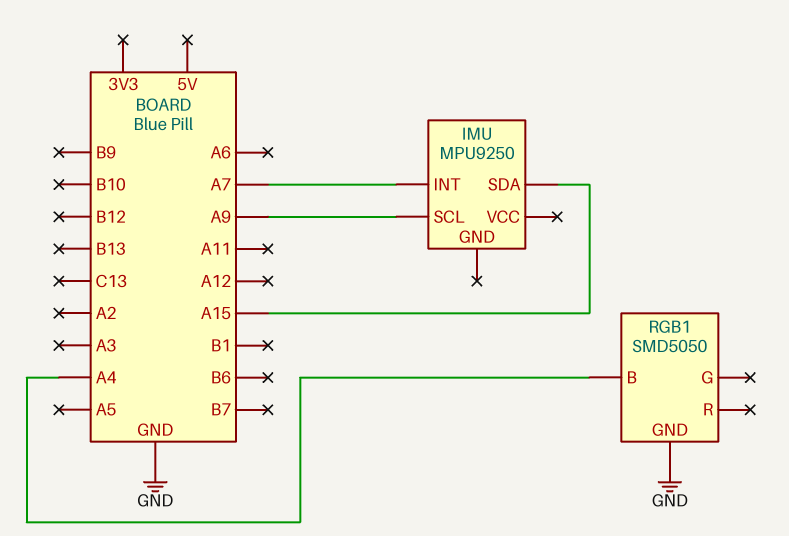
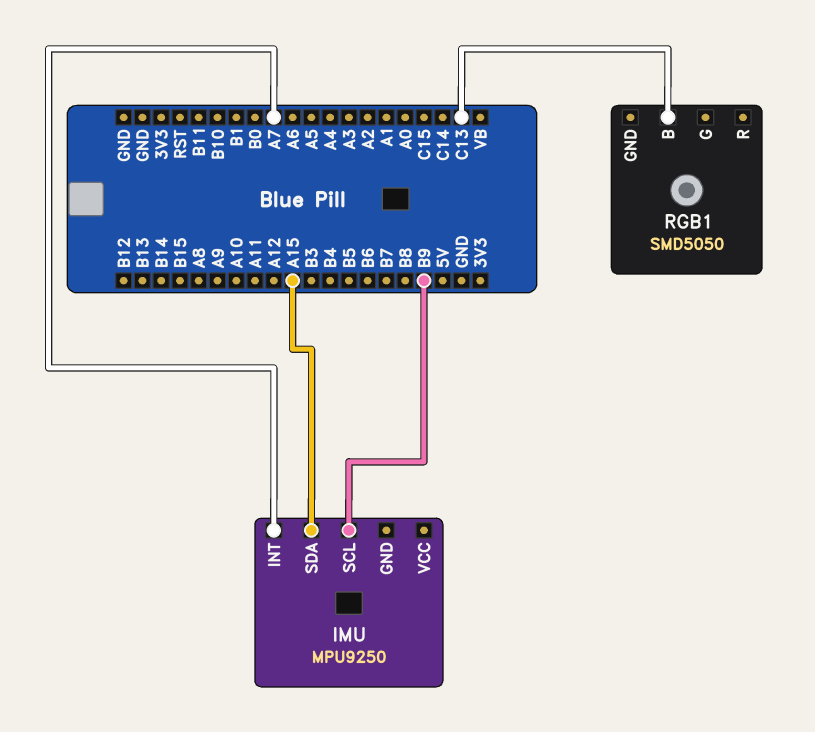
IMU pin SCL: A9 -> B9
RGB1 pin B: A4 -> C13
RGB1 pin GND: GND -> none

